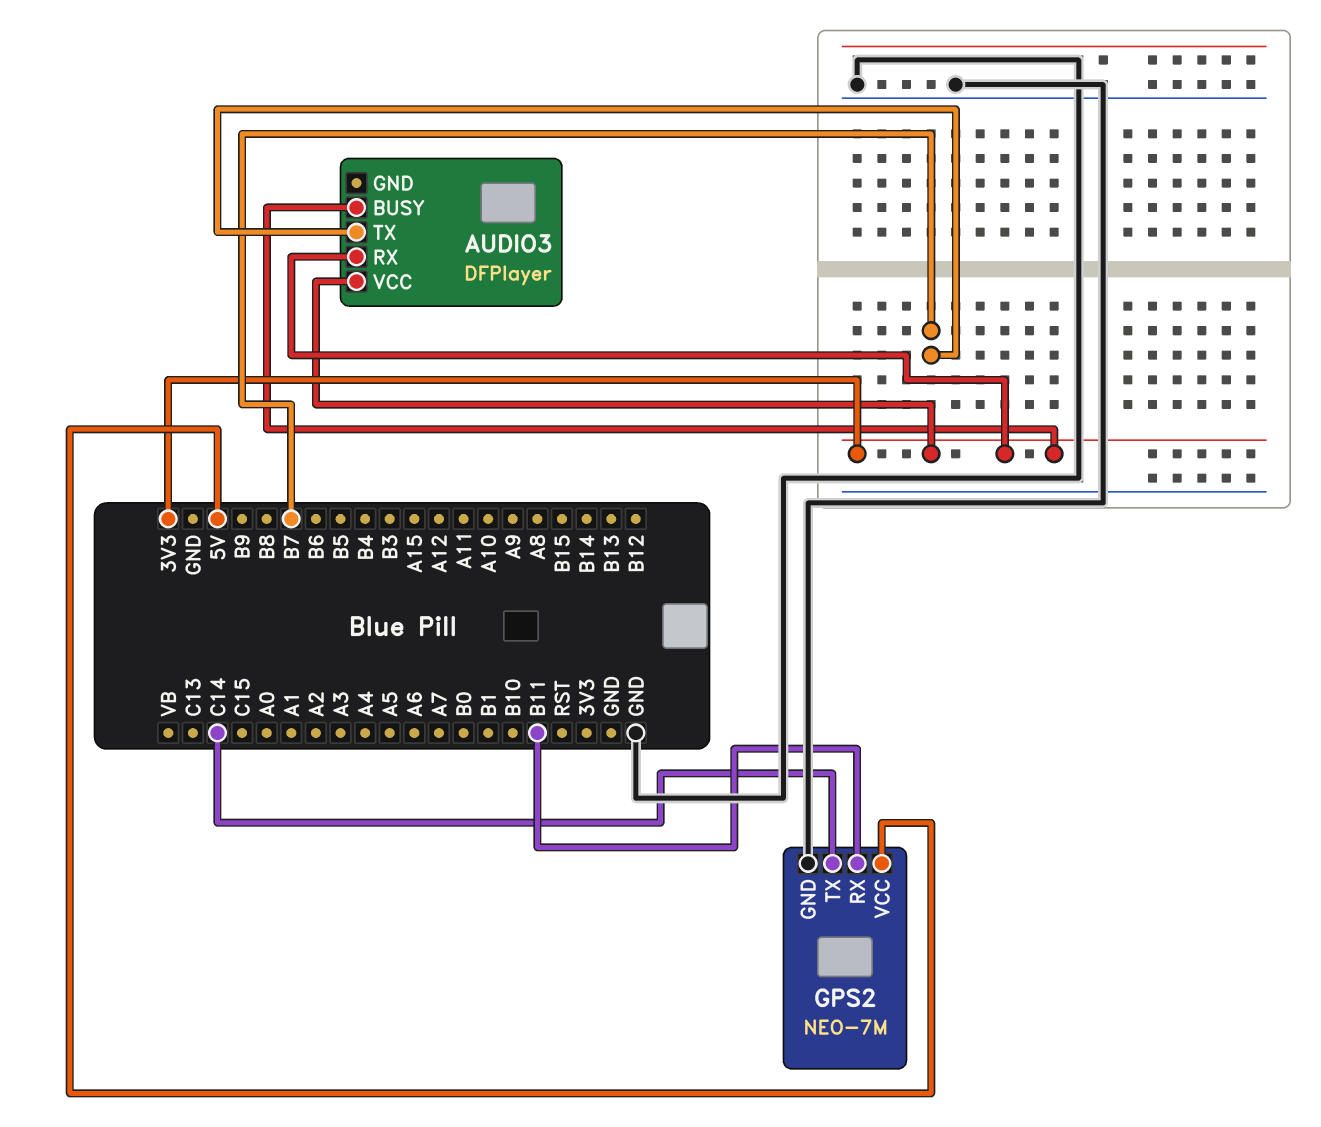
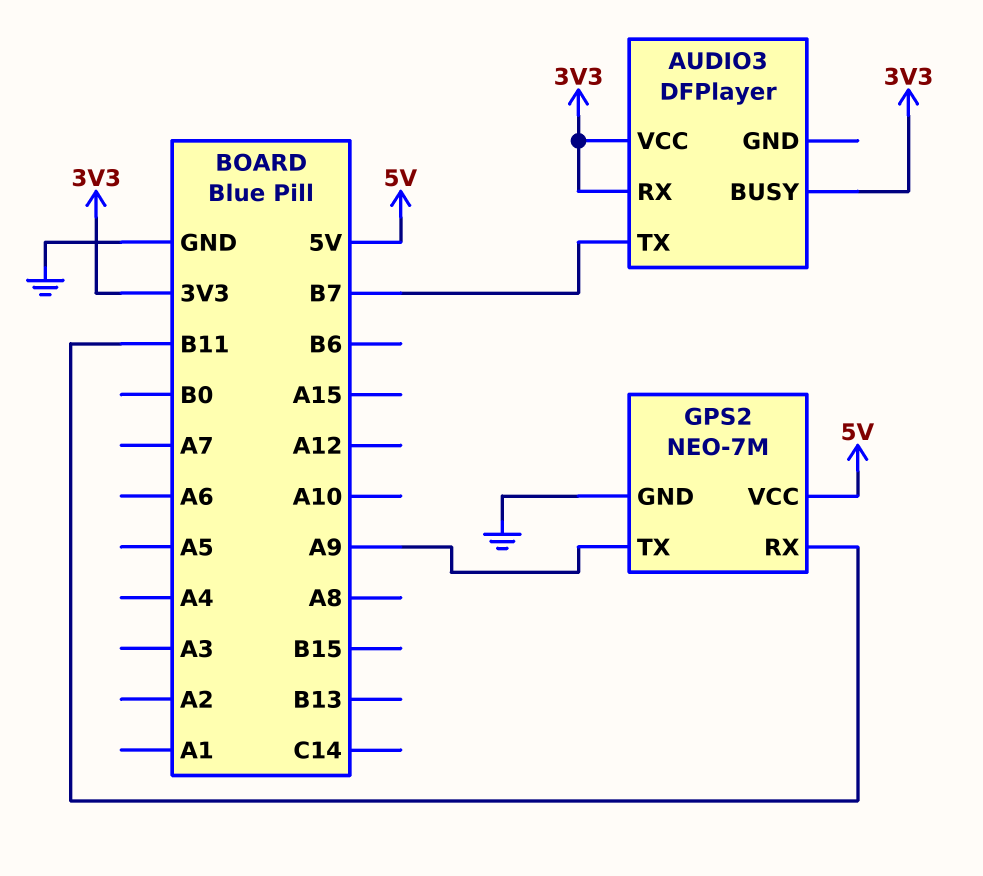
GPS2 pin TX: C14 -> A9

